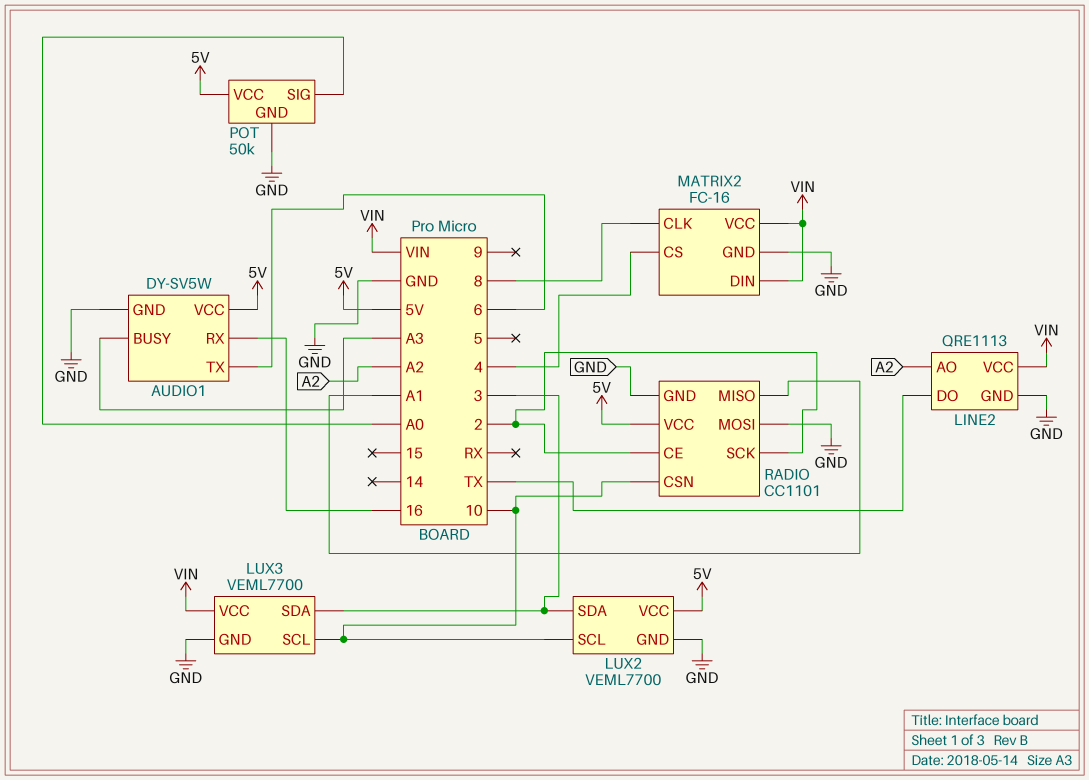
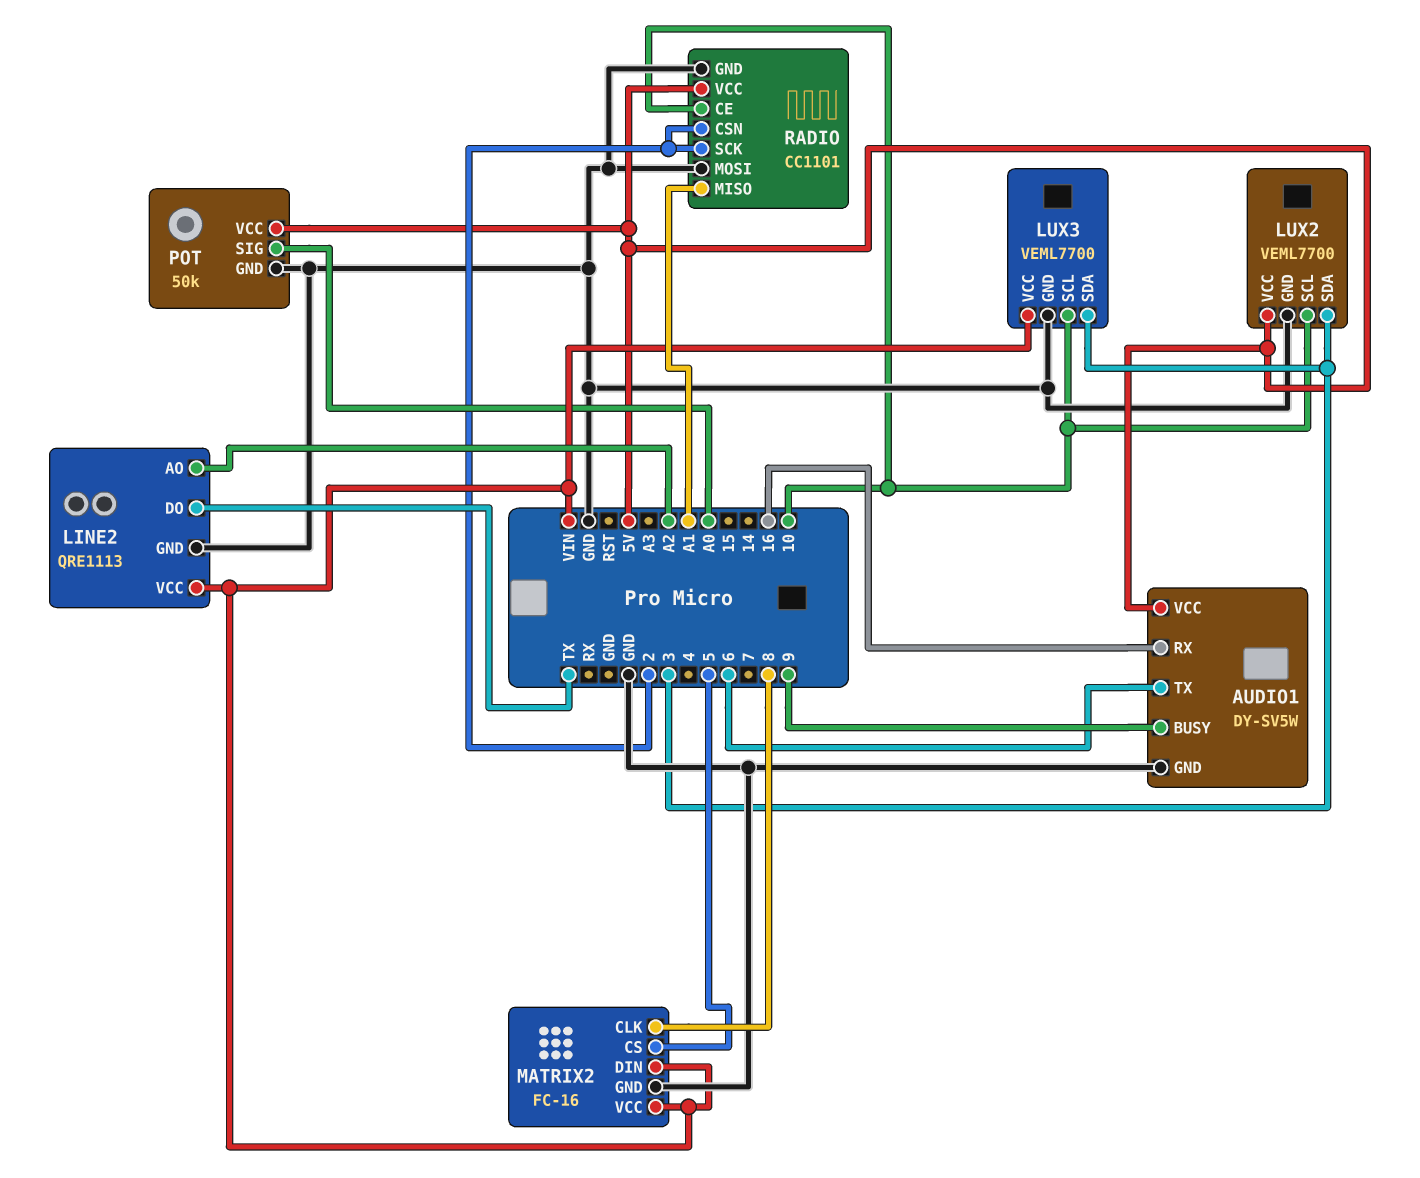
AUDIO1 pin BUSY: A3 -> 9
MATRIX2 pin CS: 4 -> 5
RADIO pin CE: 2 -> 10
RADIO pin CSN: 10 -> 2

